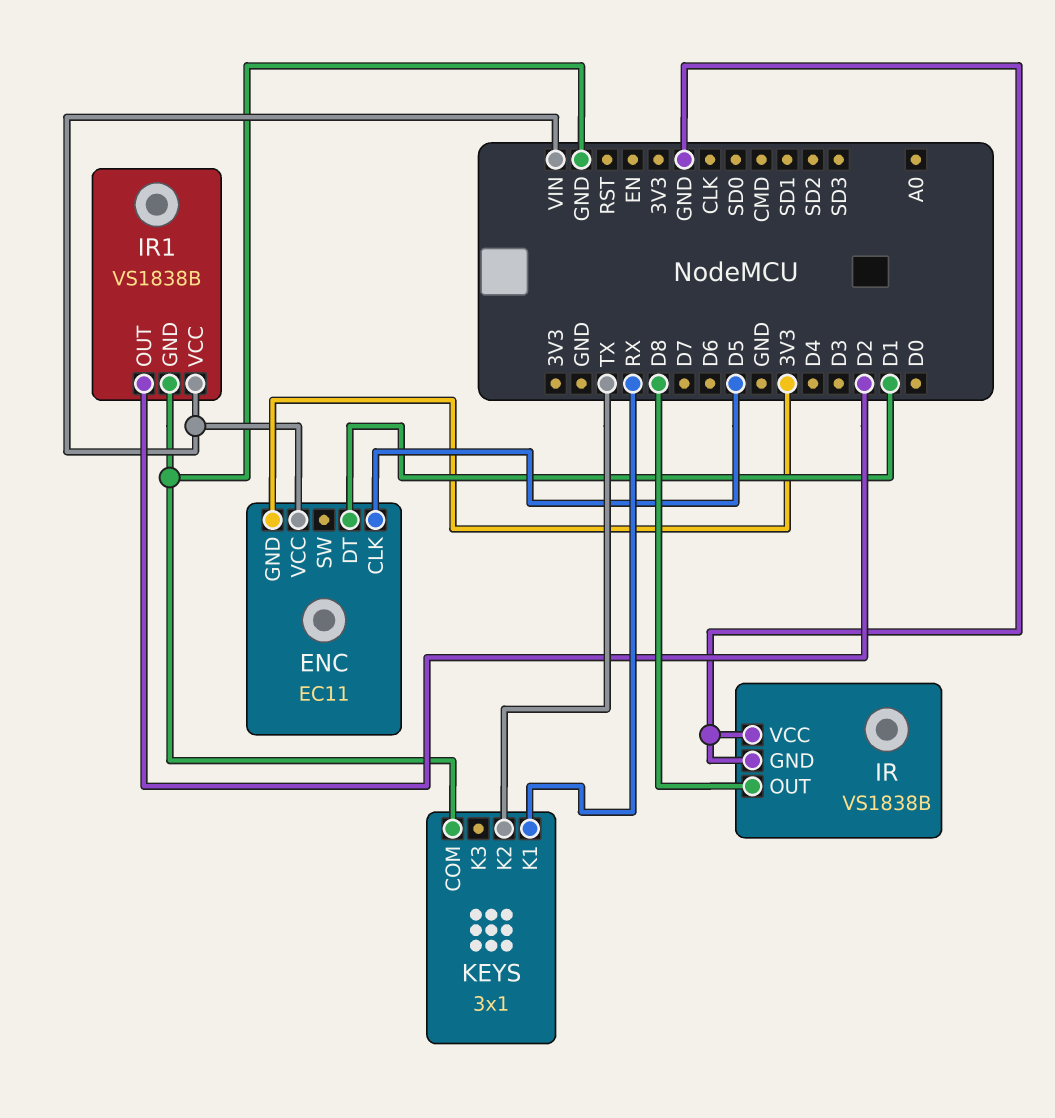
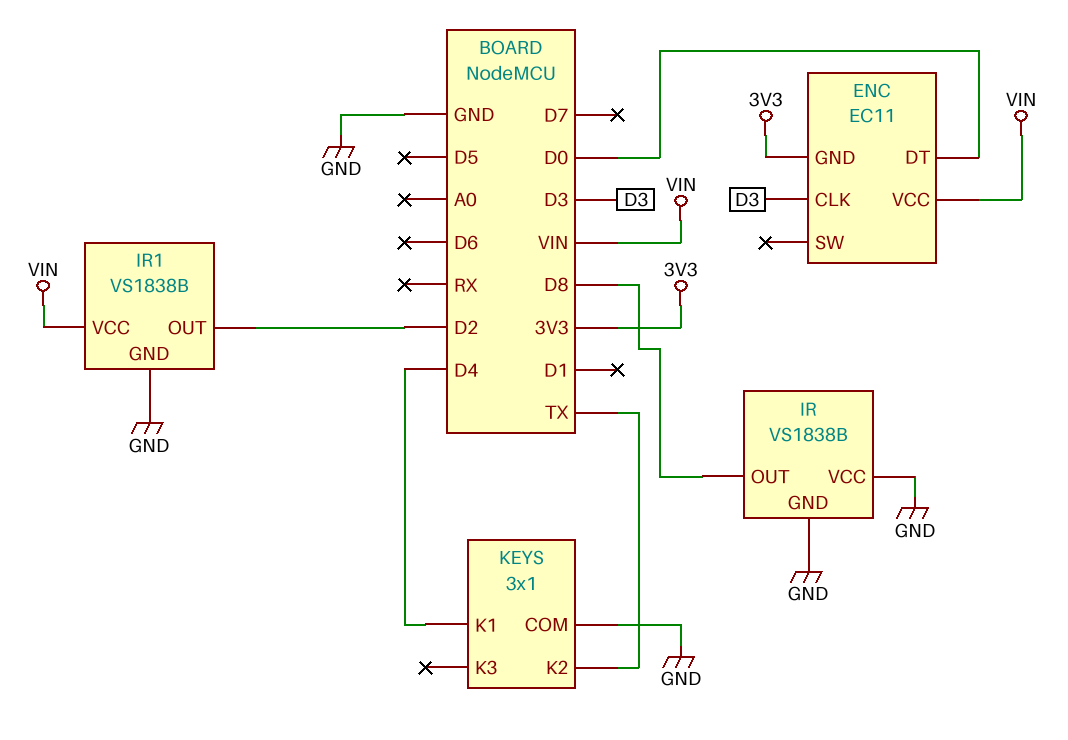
ENC pin CLK: D5 -> D3
ENC pin DT: D1 -> D0
KEYS pin K1: RX -> D4

